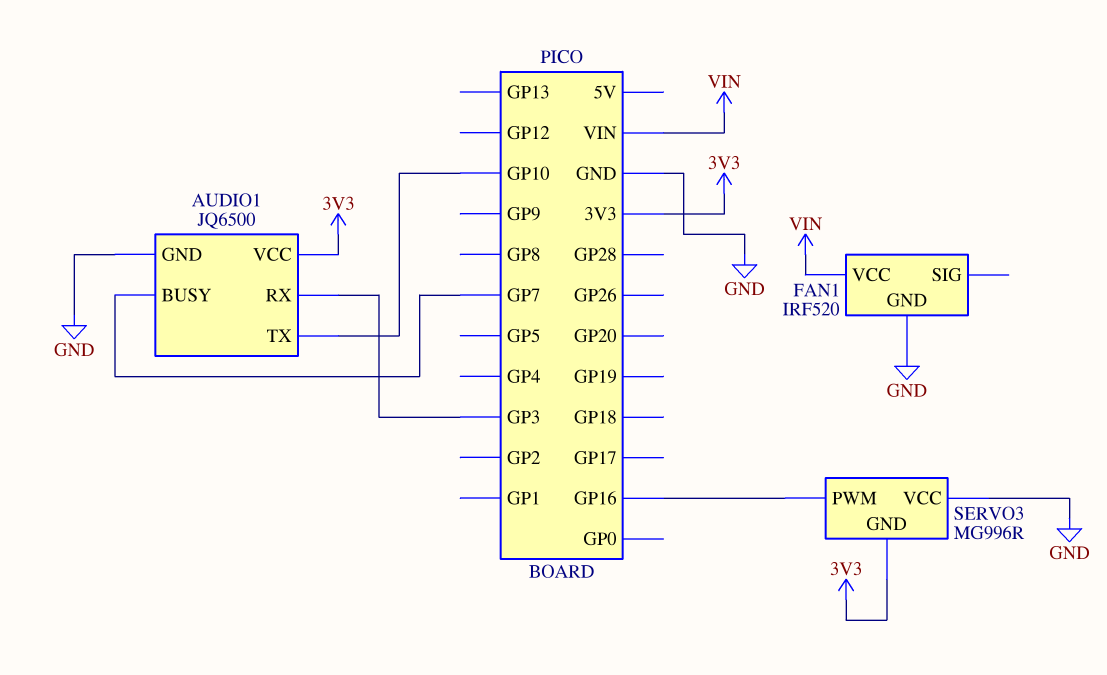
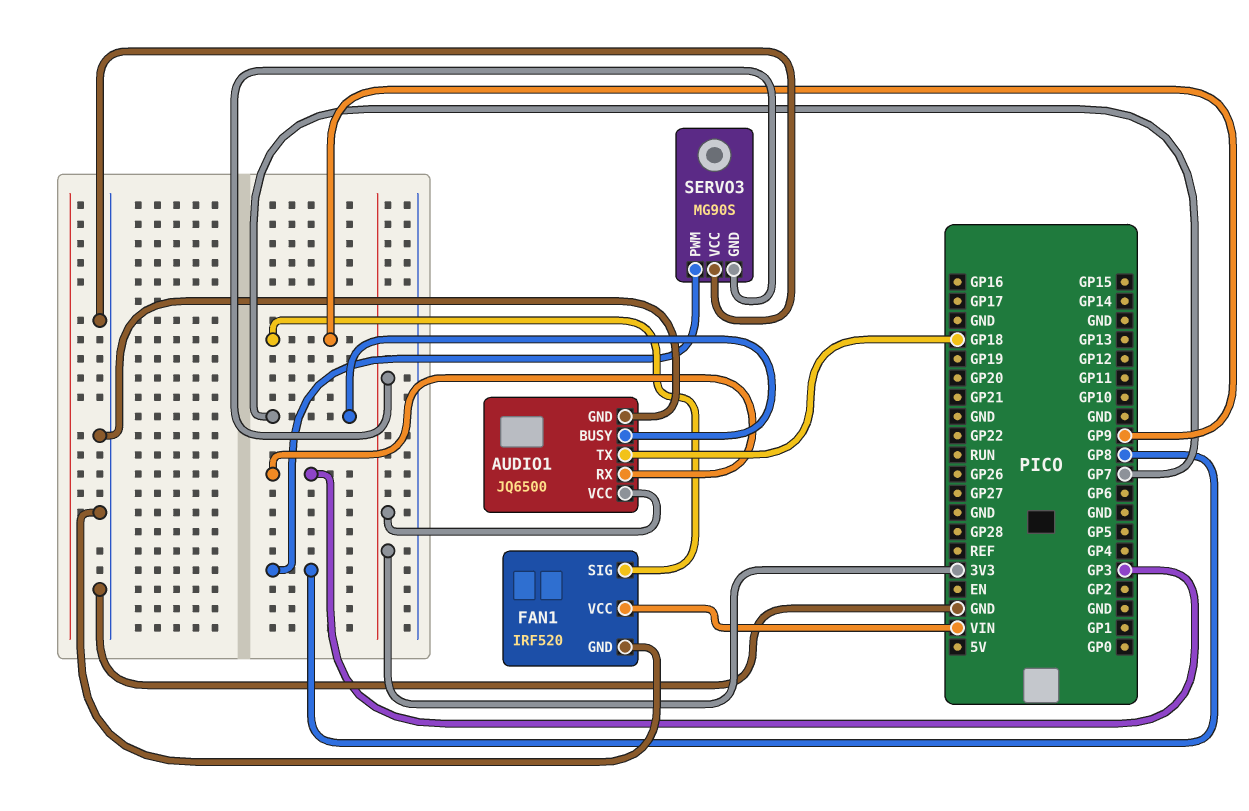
AUDIO1 pin TX: GP10 -> GP18
FAN1 pin SIG: none -> GP9
SERVO3: MG996R -> MG90S
SERVO3 pin PWM: GP16 -> GP8

